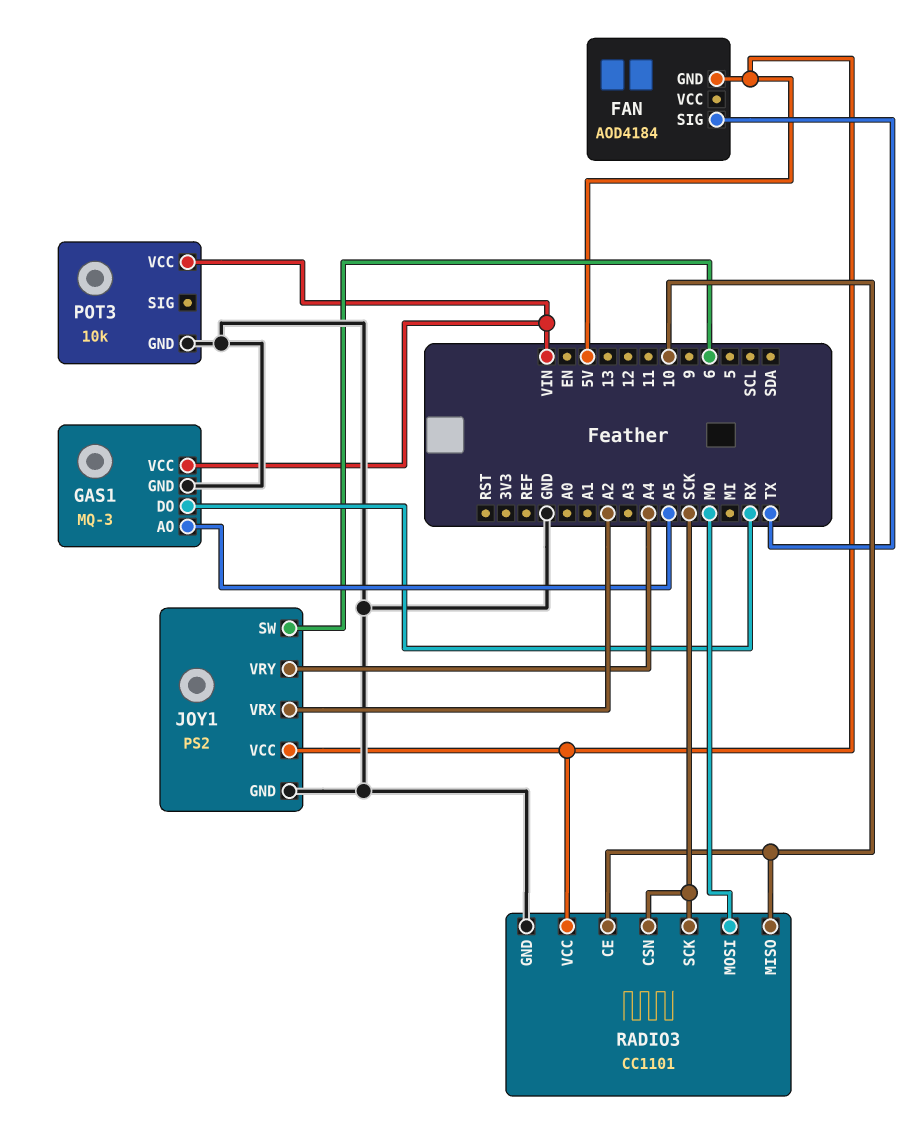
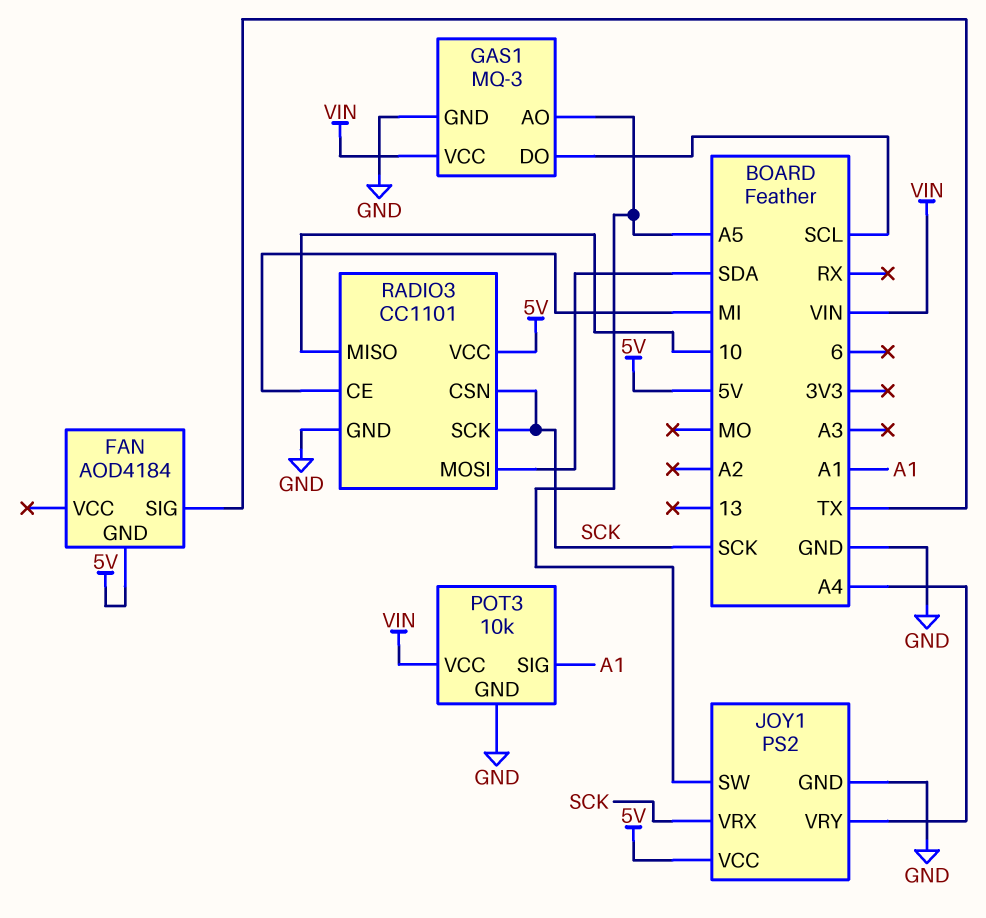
GAS1 pin DO: RX -> SCL
JOY1 pin SW: 6 -> A5
JOY1 pin VRX: A2 -> SCK
POT3 pin SIG: none -> A1
RADIO3 pin CE: 10 -> MI
RADIO3 pin MOSI: MO -> SDA

